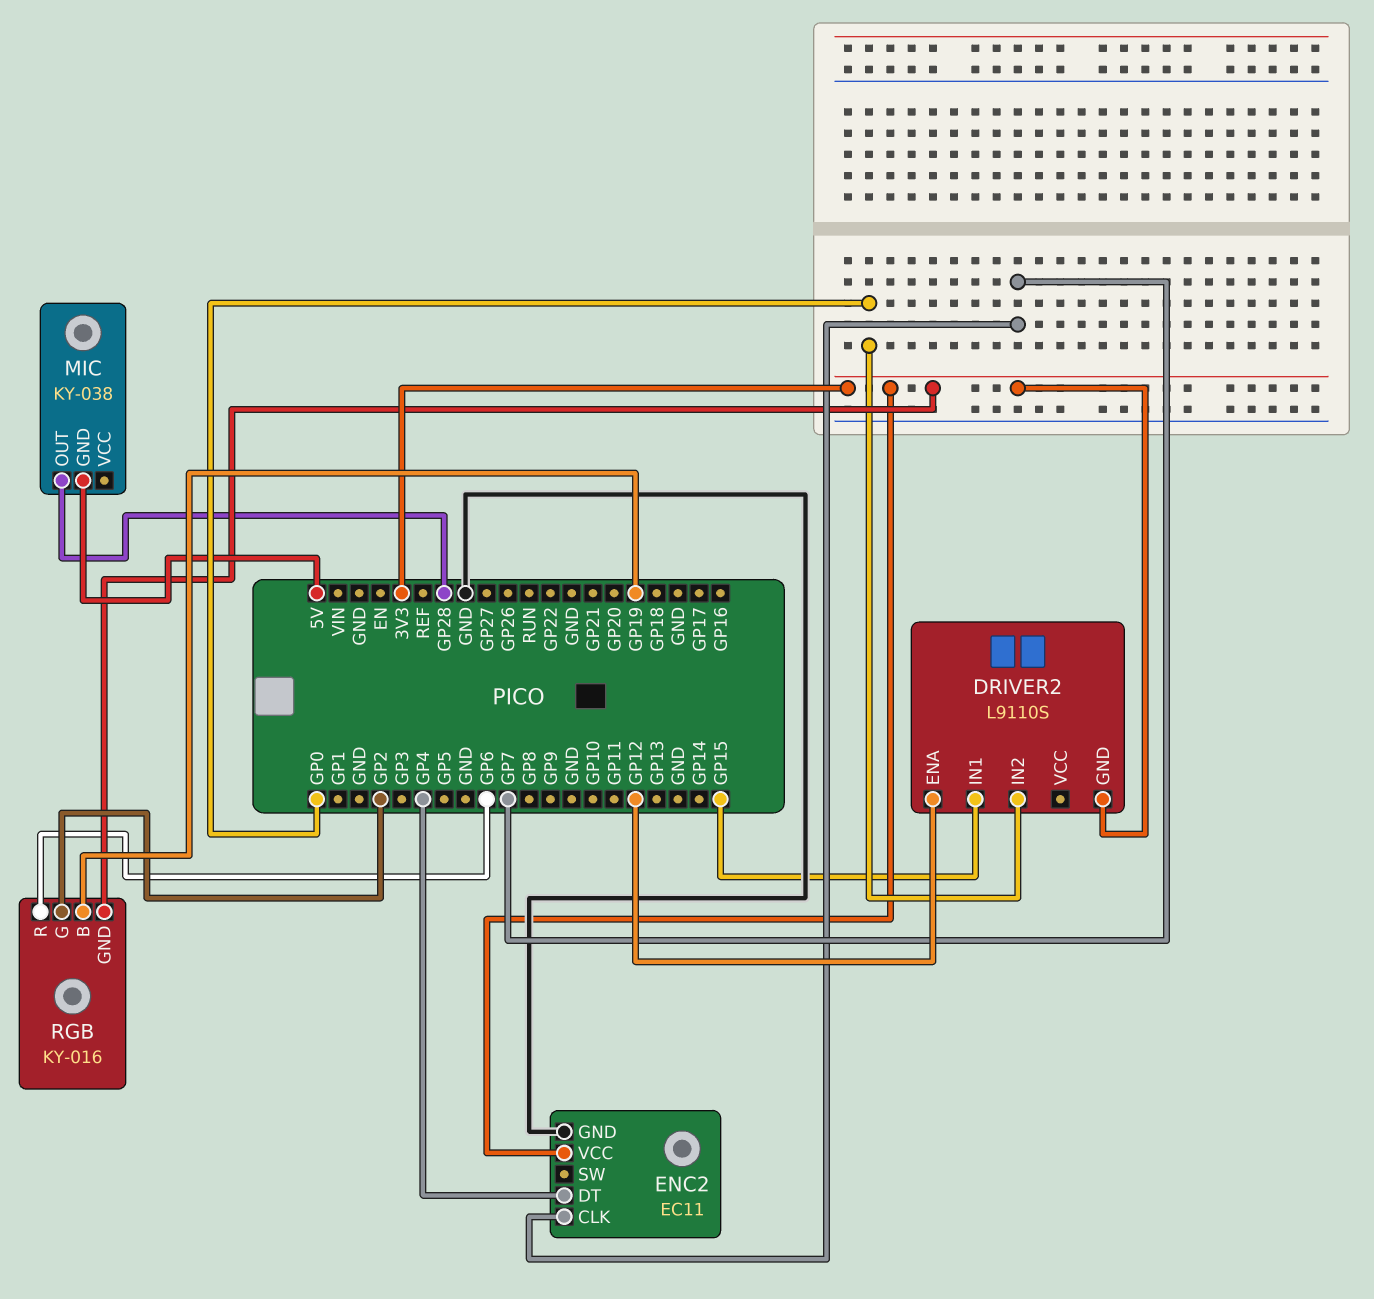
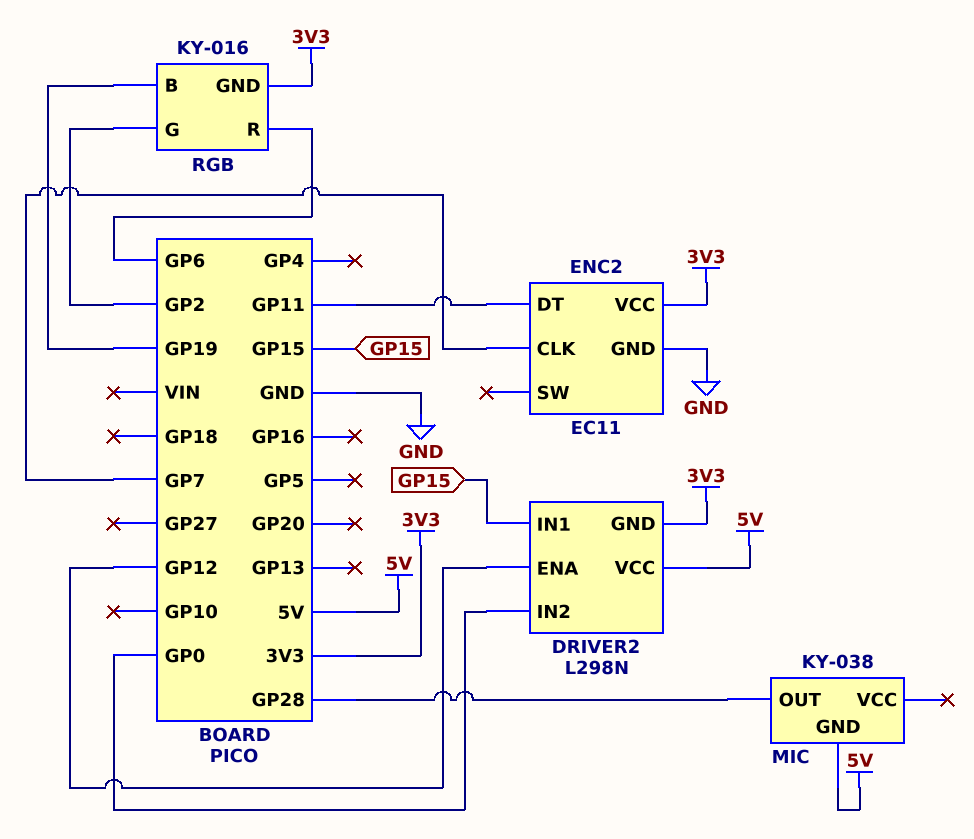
DRIVER2: L9110S -> L298N
DRIVER2 pin VCC: none -> 5V
ENC2 pin DT: GP4 -> GP11

